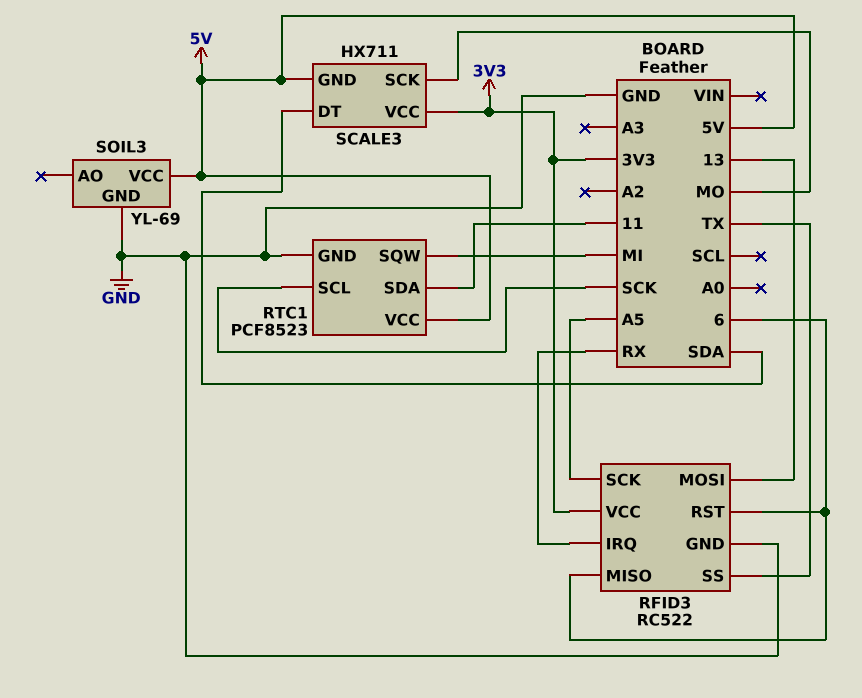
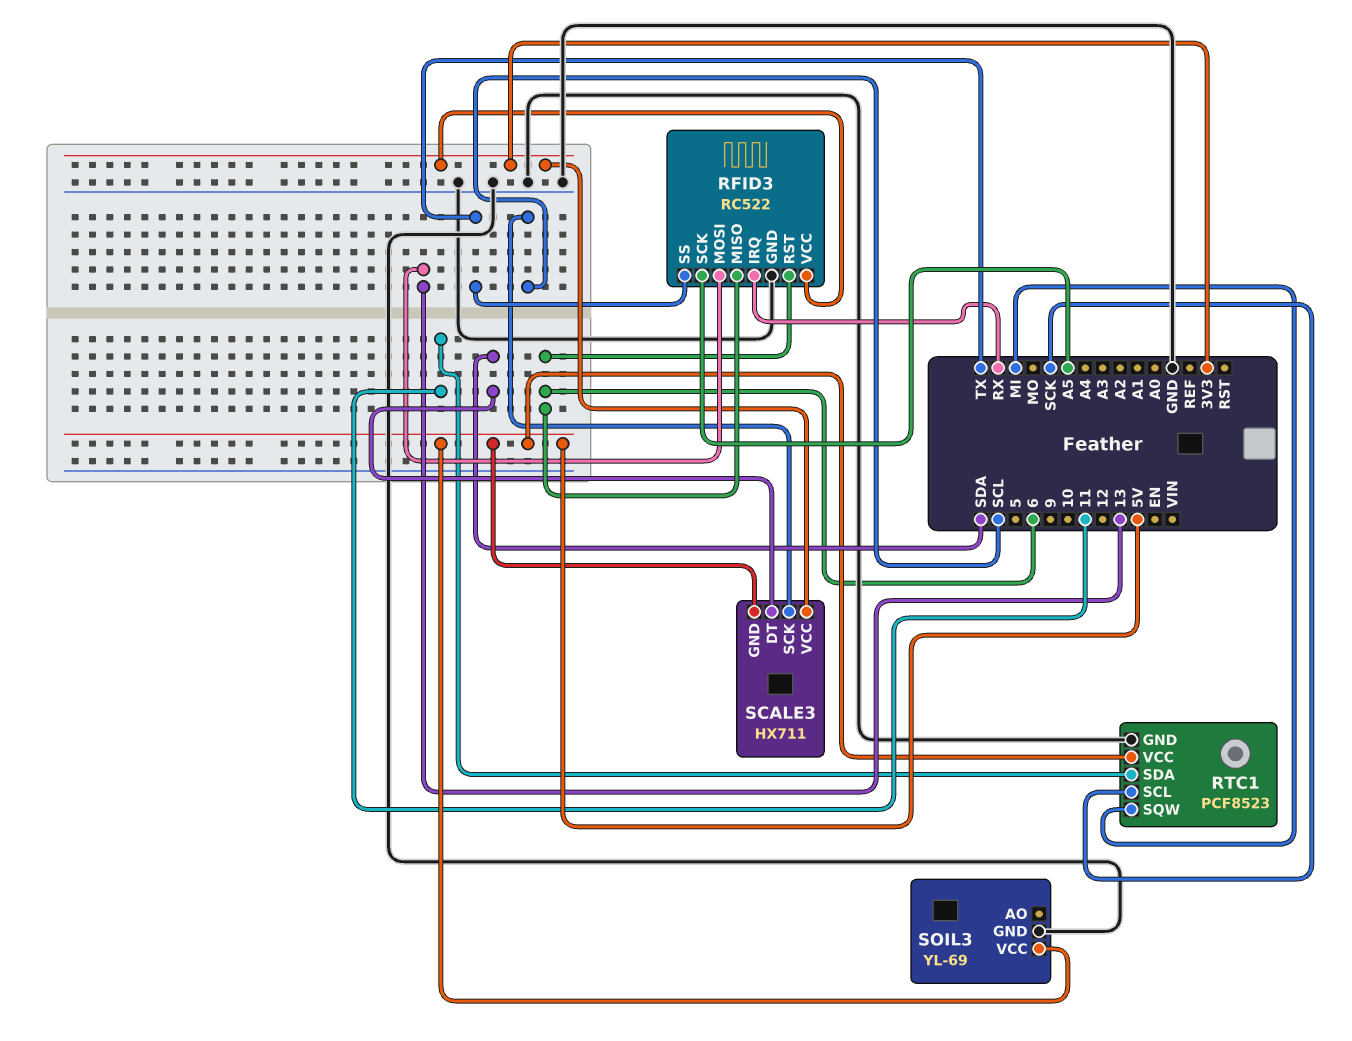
SCALE3 pin SCK: MO -> SCL

